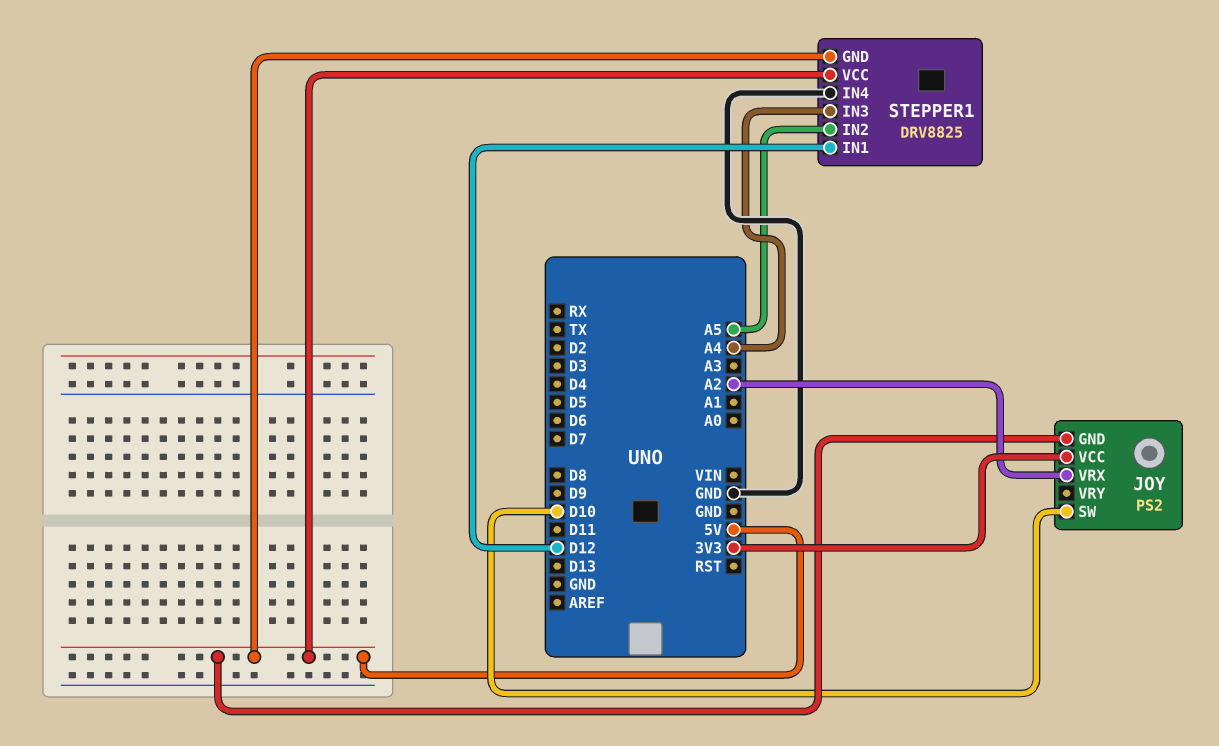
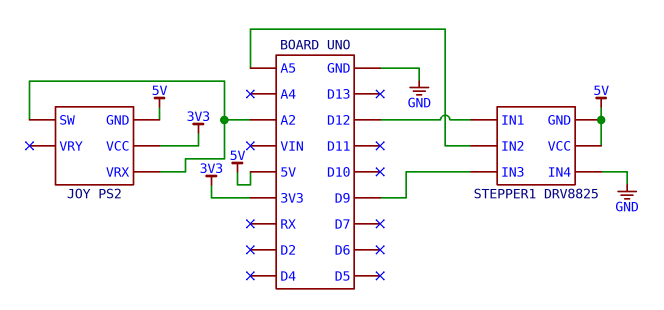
JOY pin SW: D10 -> A2
STEPPER1 pin IN3: A4 -> D9

